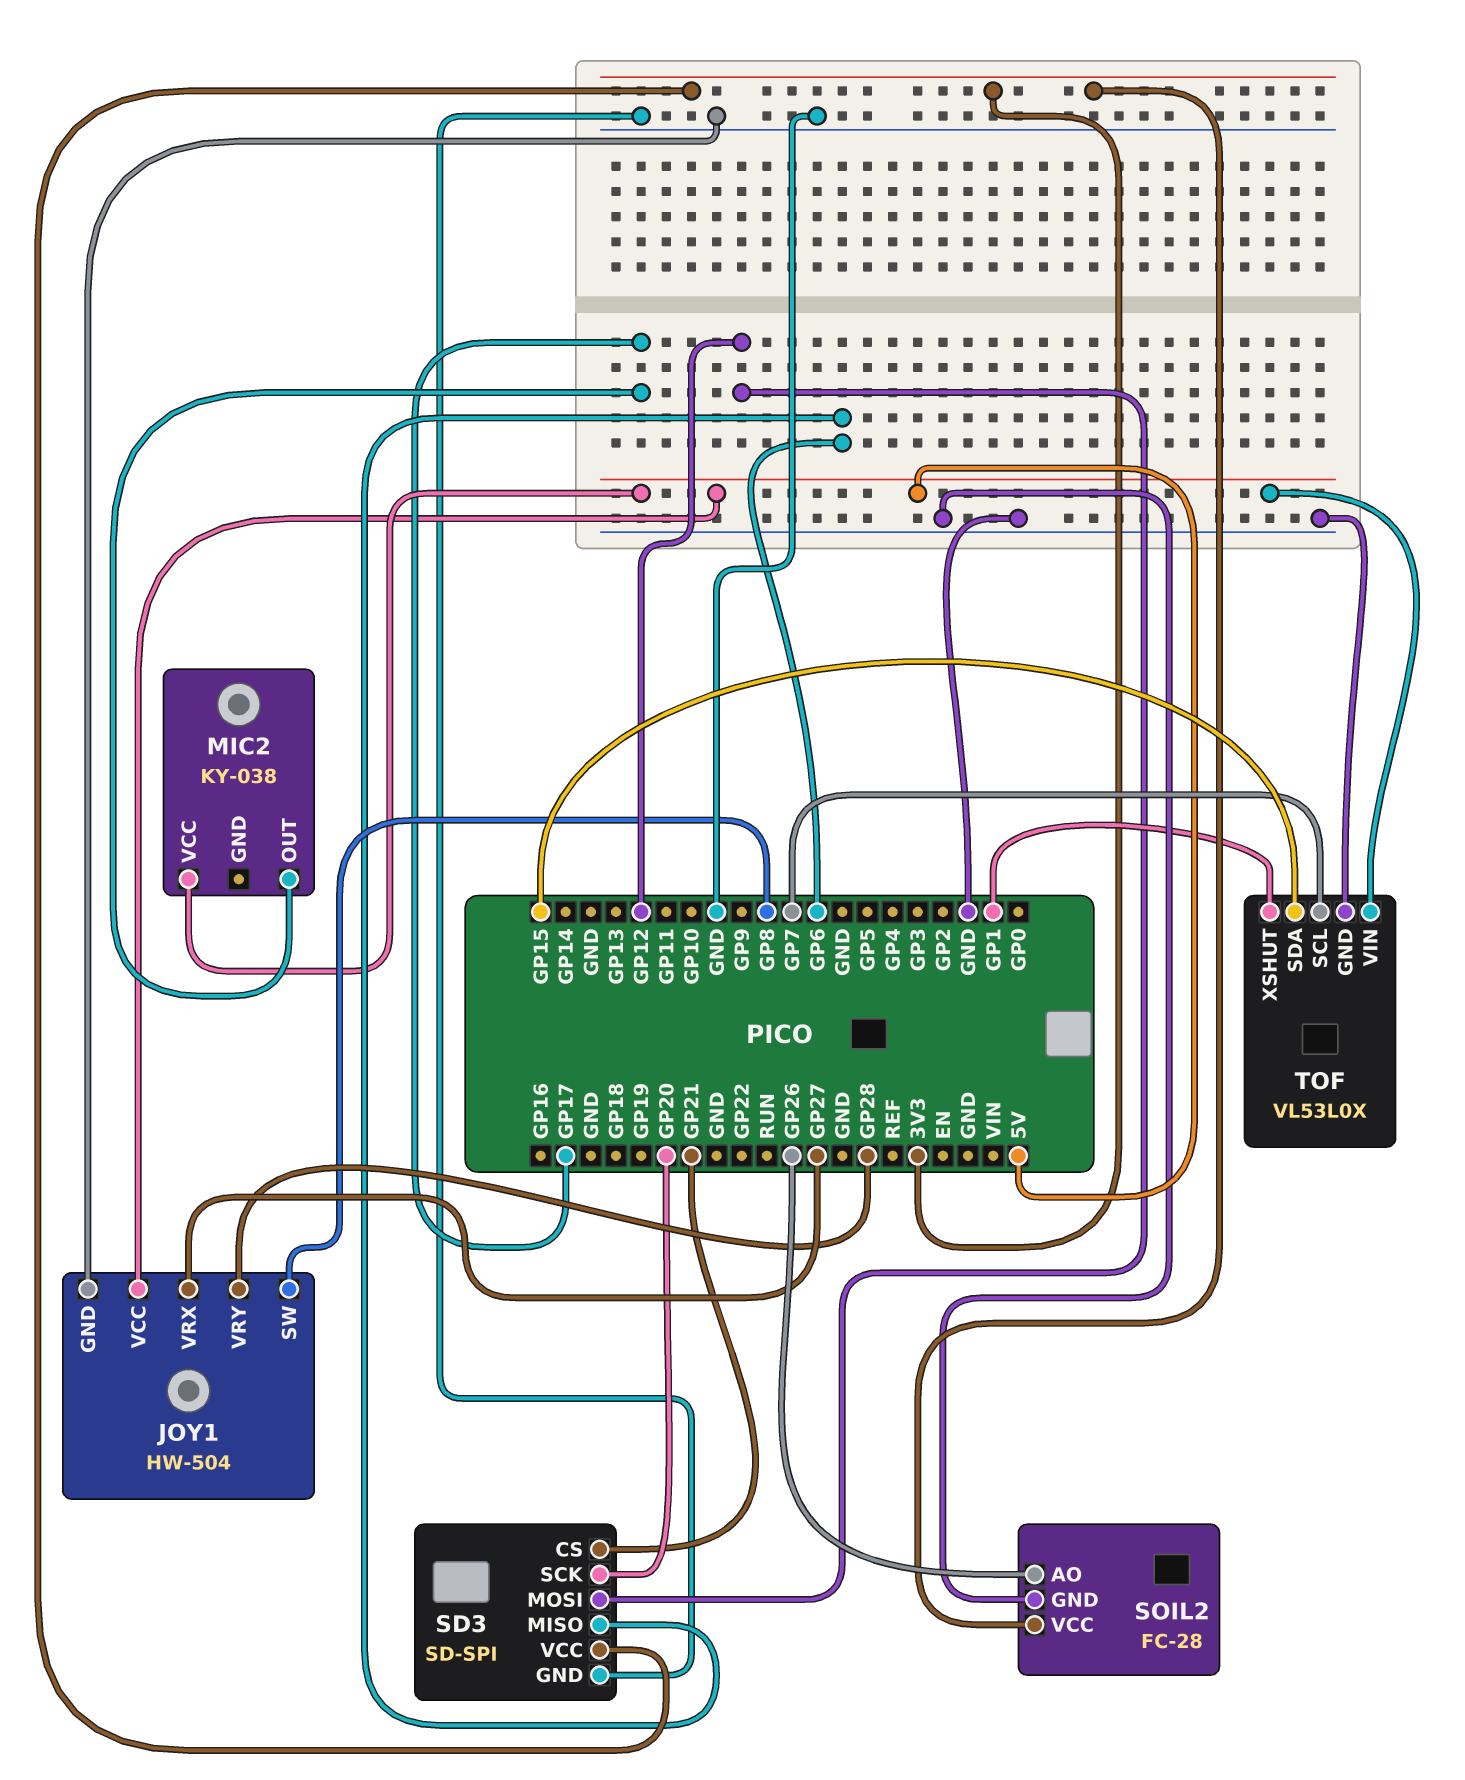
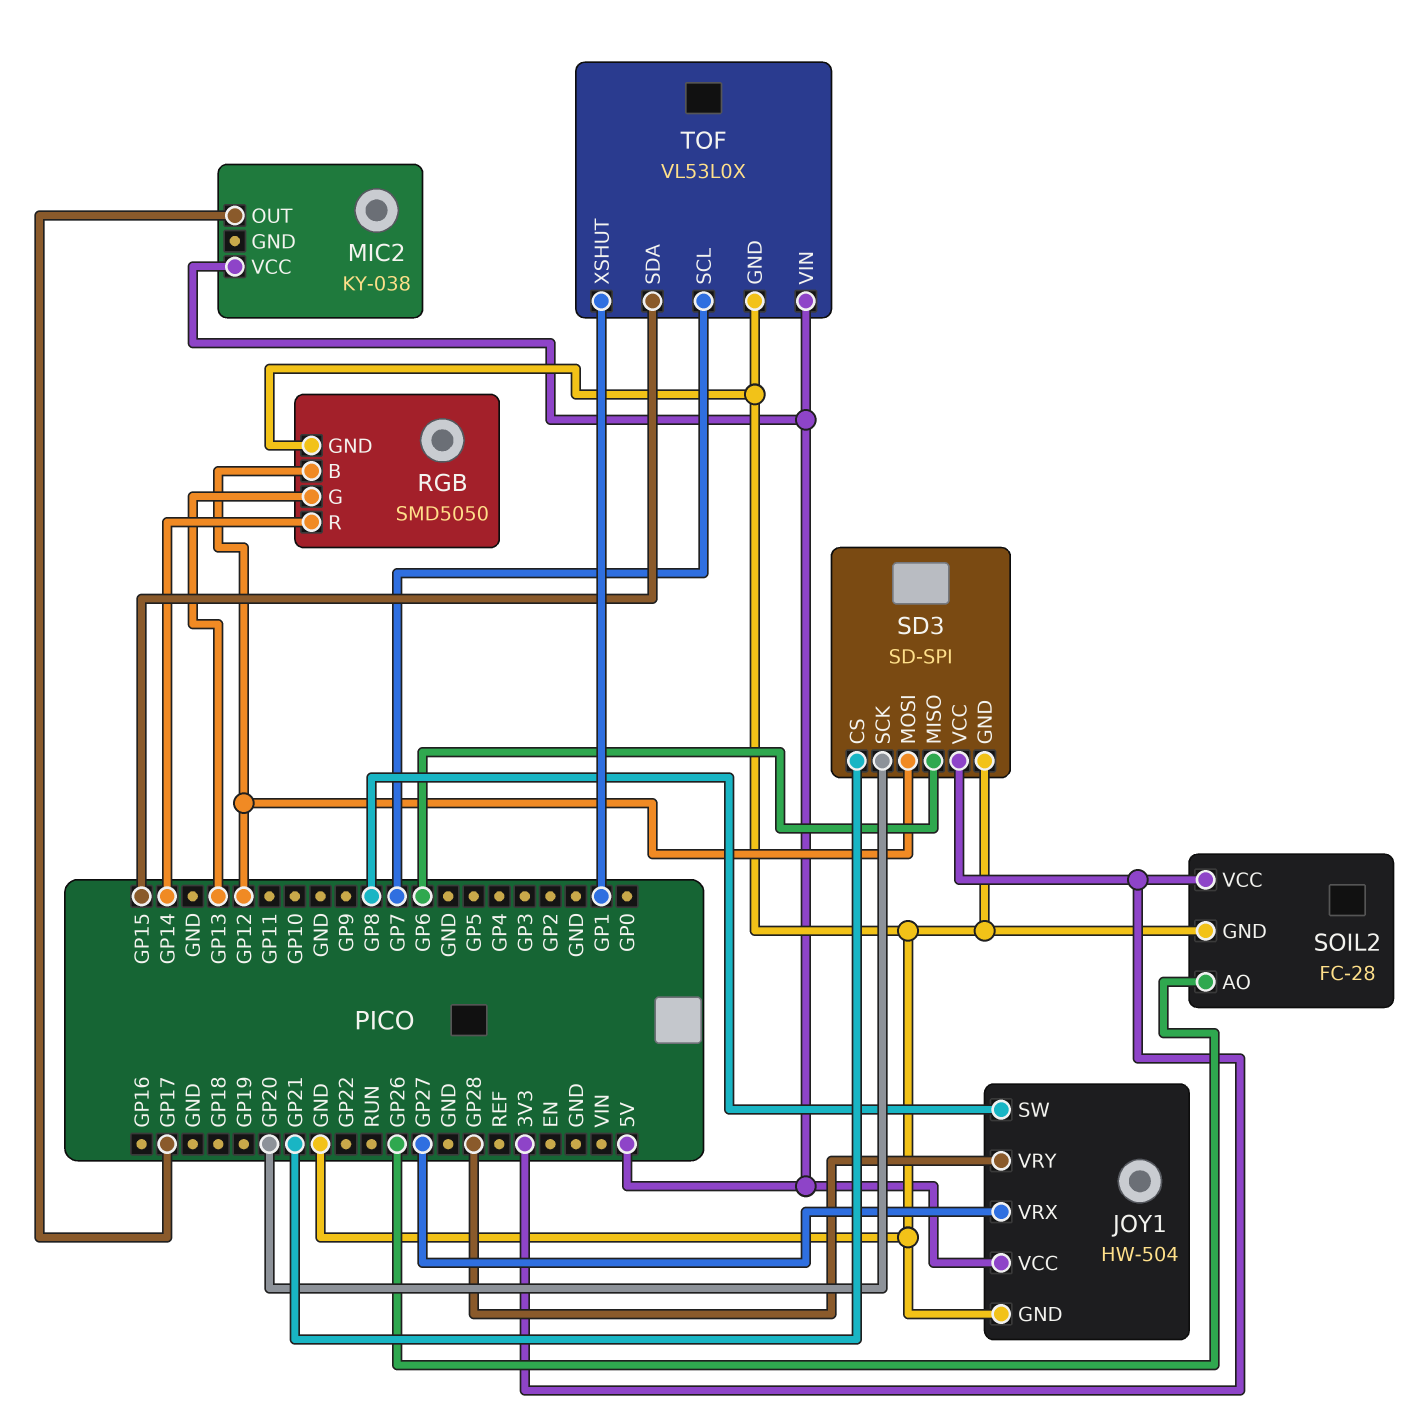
RGB: none -> SMD5050
RGB pin B: none -> GP12
RGB pin G: none -> GP13
RGB pin GND: none -> GND
RGB pin R: none -> GP14

